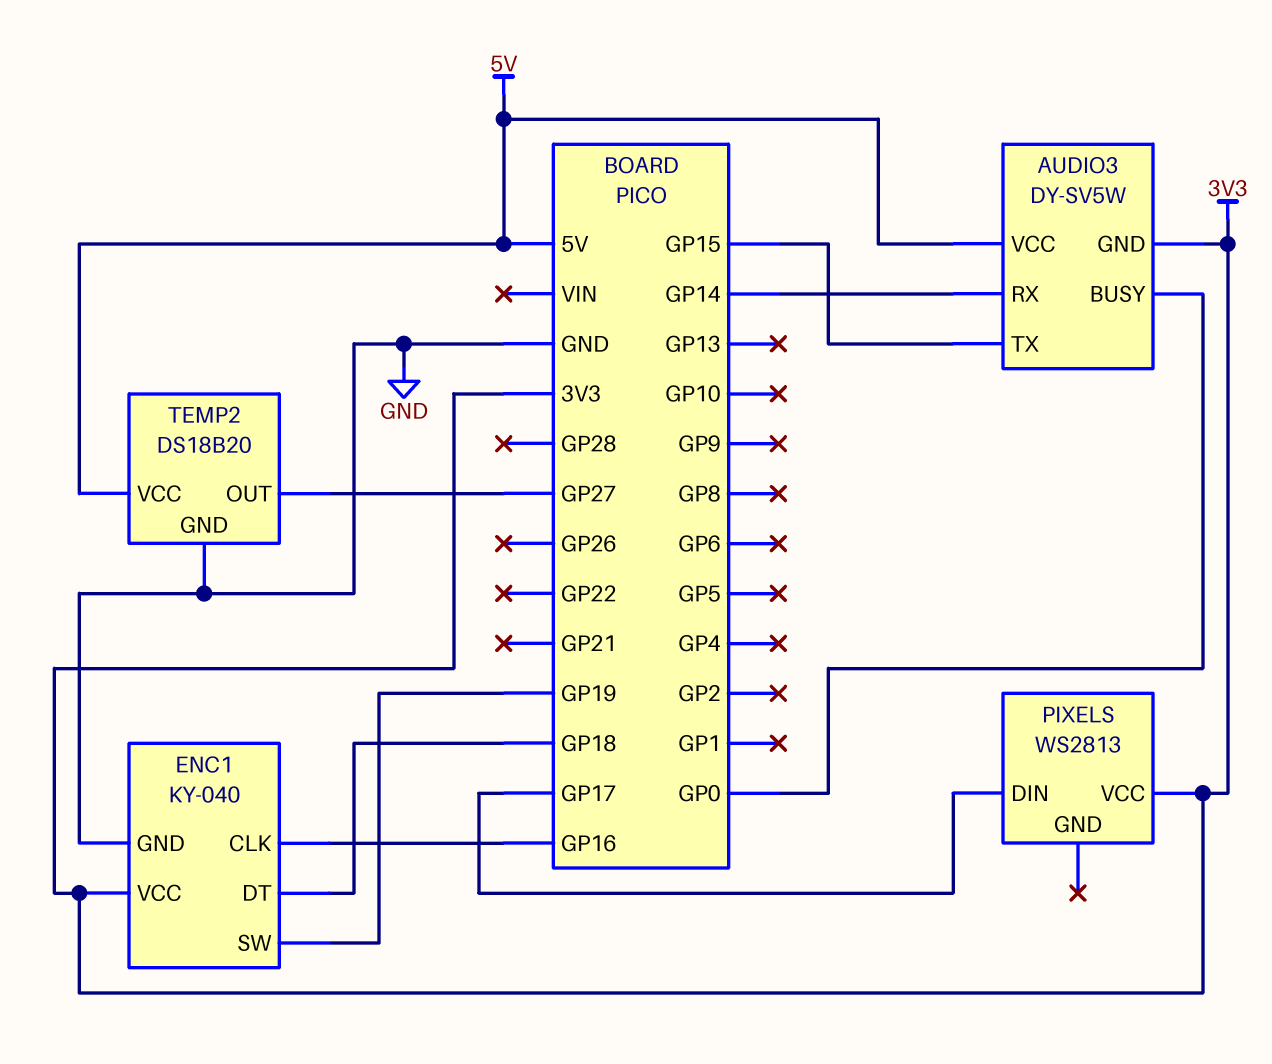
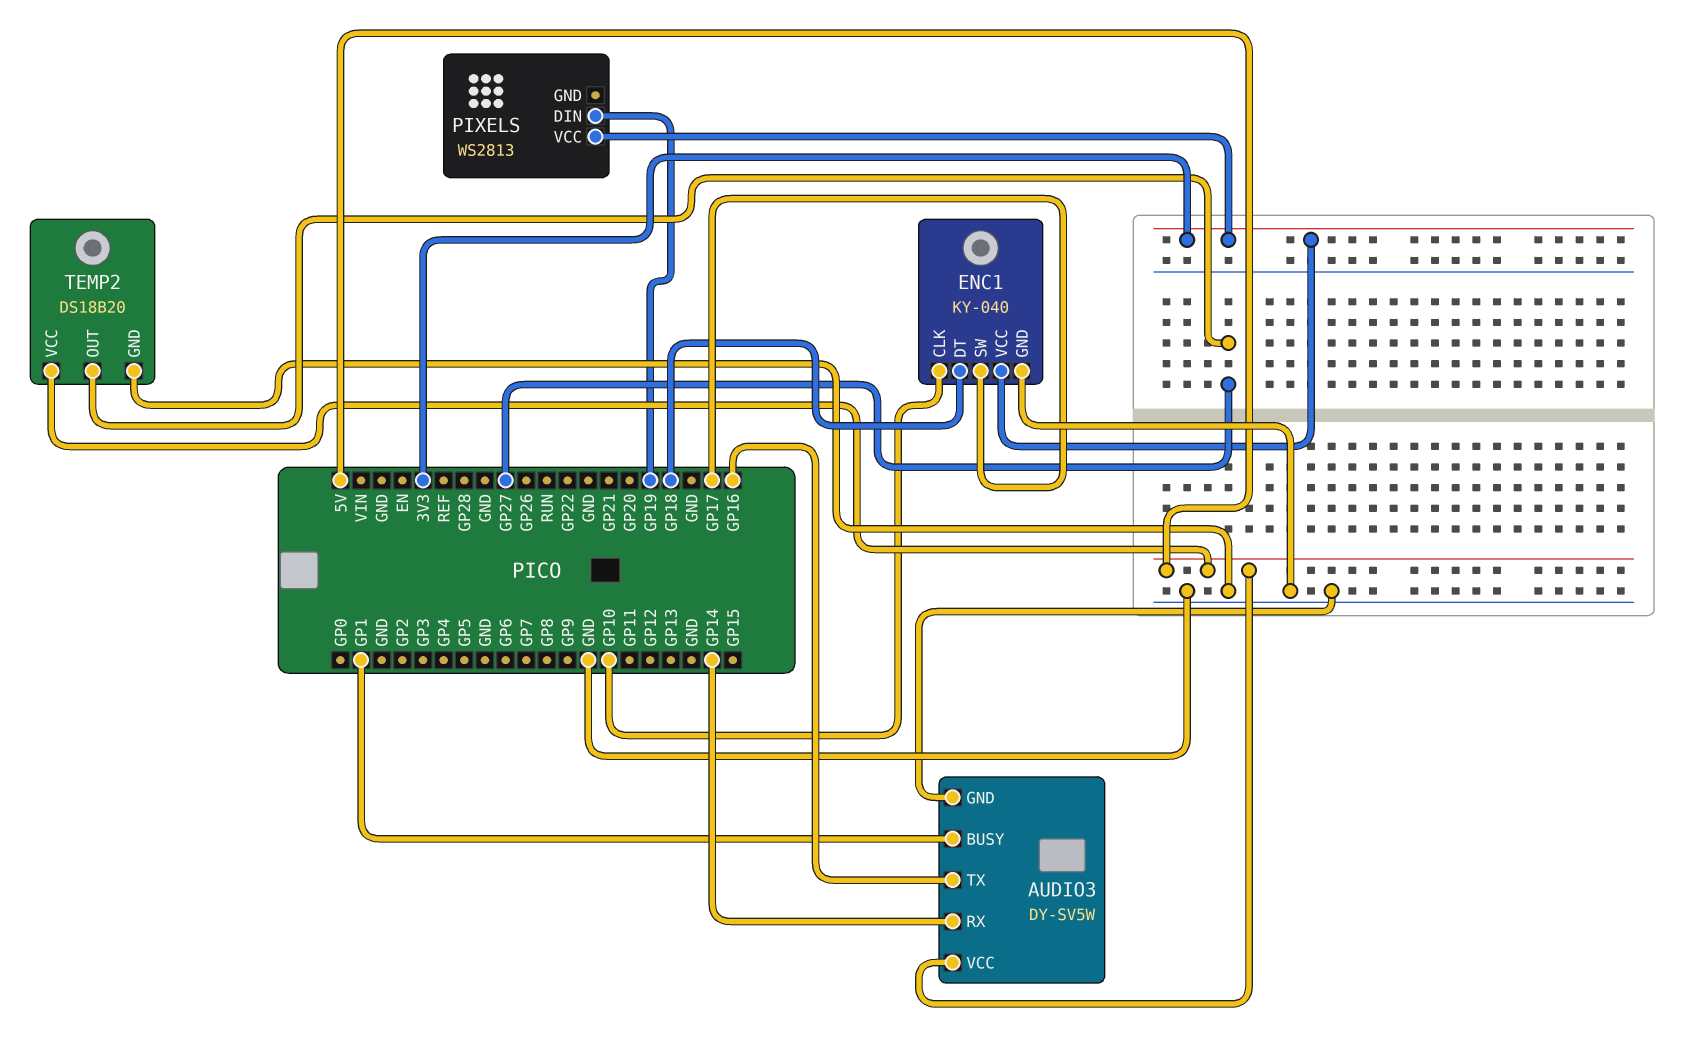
AUDIO3 pin BUSY: GP0 -> GP1
AUDIO3 pin GND: 3V3 -> GND
AUDIO3 pin TX: GP15 -> GP16
ENC1 pin CLK: GP16 -> GP10
ENC1 pin SW: GP19 -> GP17
PIXELS pin DIN: GP17 -> GP19

